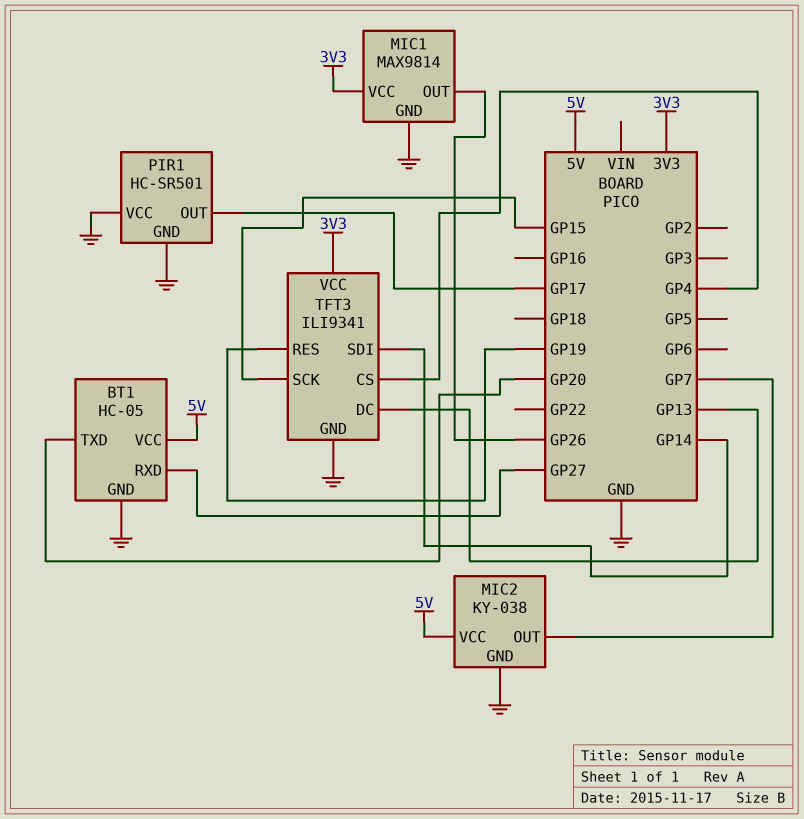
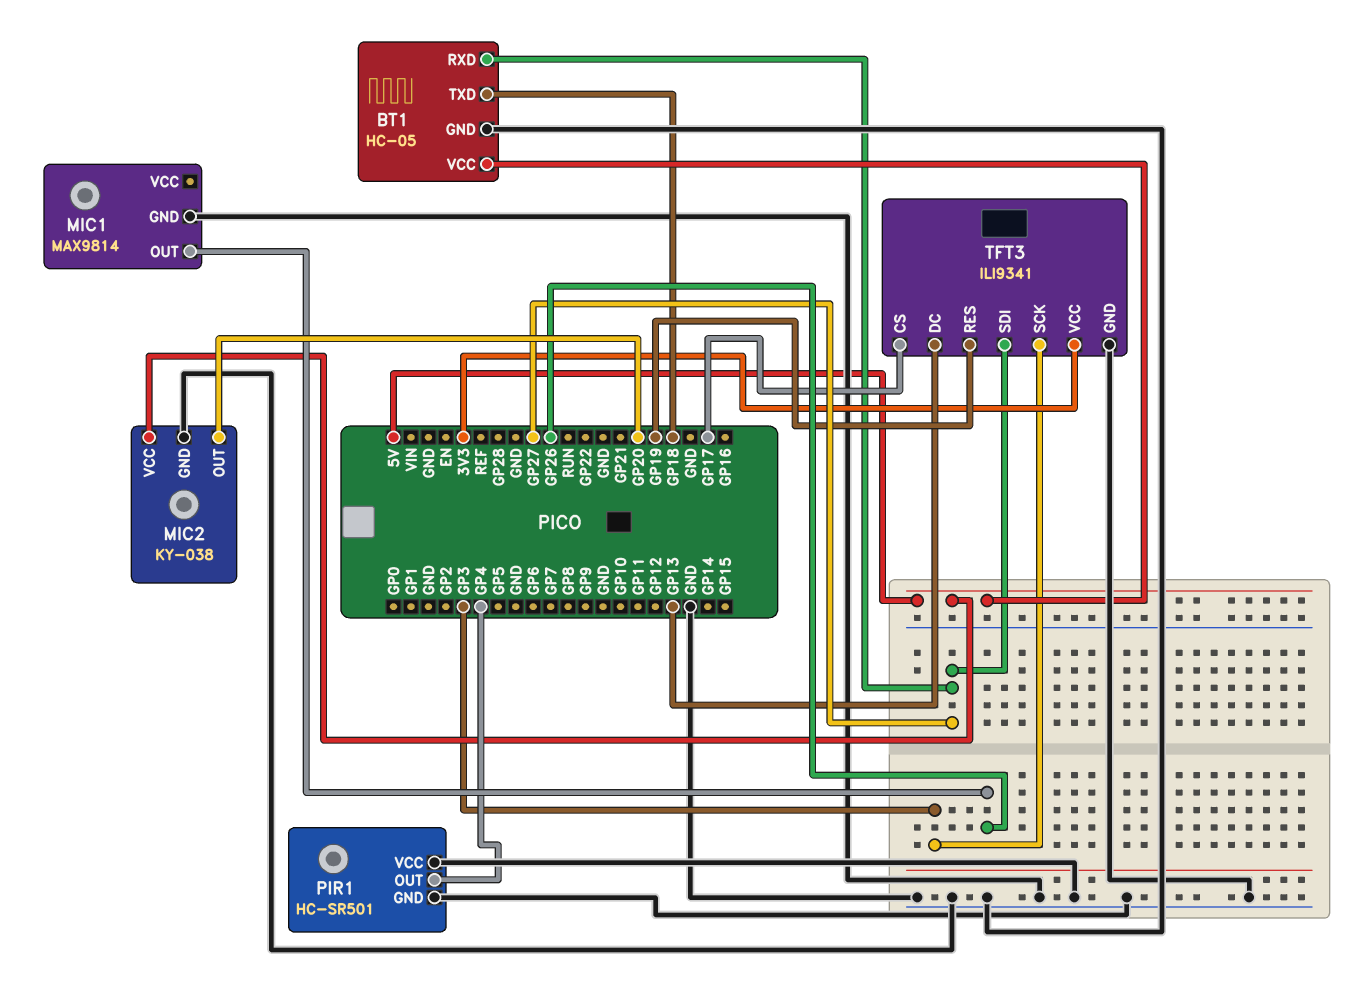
BT1 pin TXD: GP20 -> GP18
MIC1 pin VCC: 3V3 -> none
MIC2 pin OUT: GP7 -> GP20
PIR1 pin OUT: GP17 -> GP4
TFT3 pin CS: GP4 -> GP17
TFT3 pin SCK: GP15 -> GP3
TFT3 pin SDI: GP14 -> GP27

